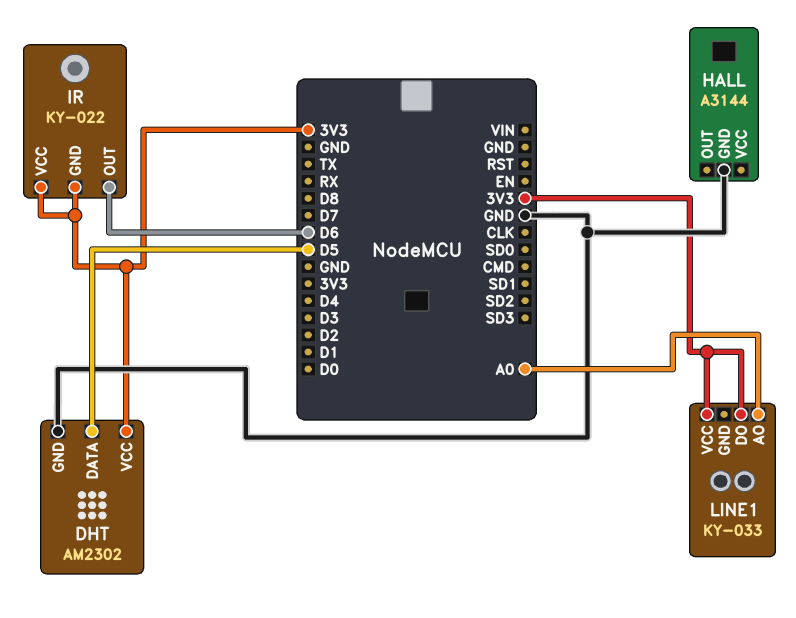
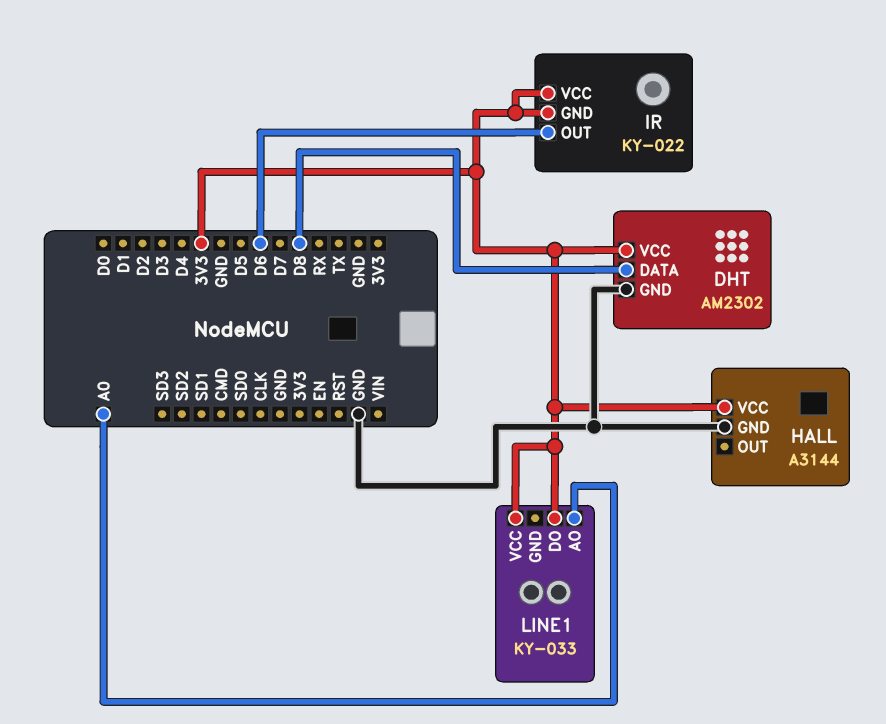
DHT pin DATA: D5 -> D8
HALL pin VCC: none -> 3V3

